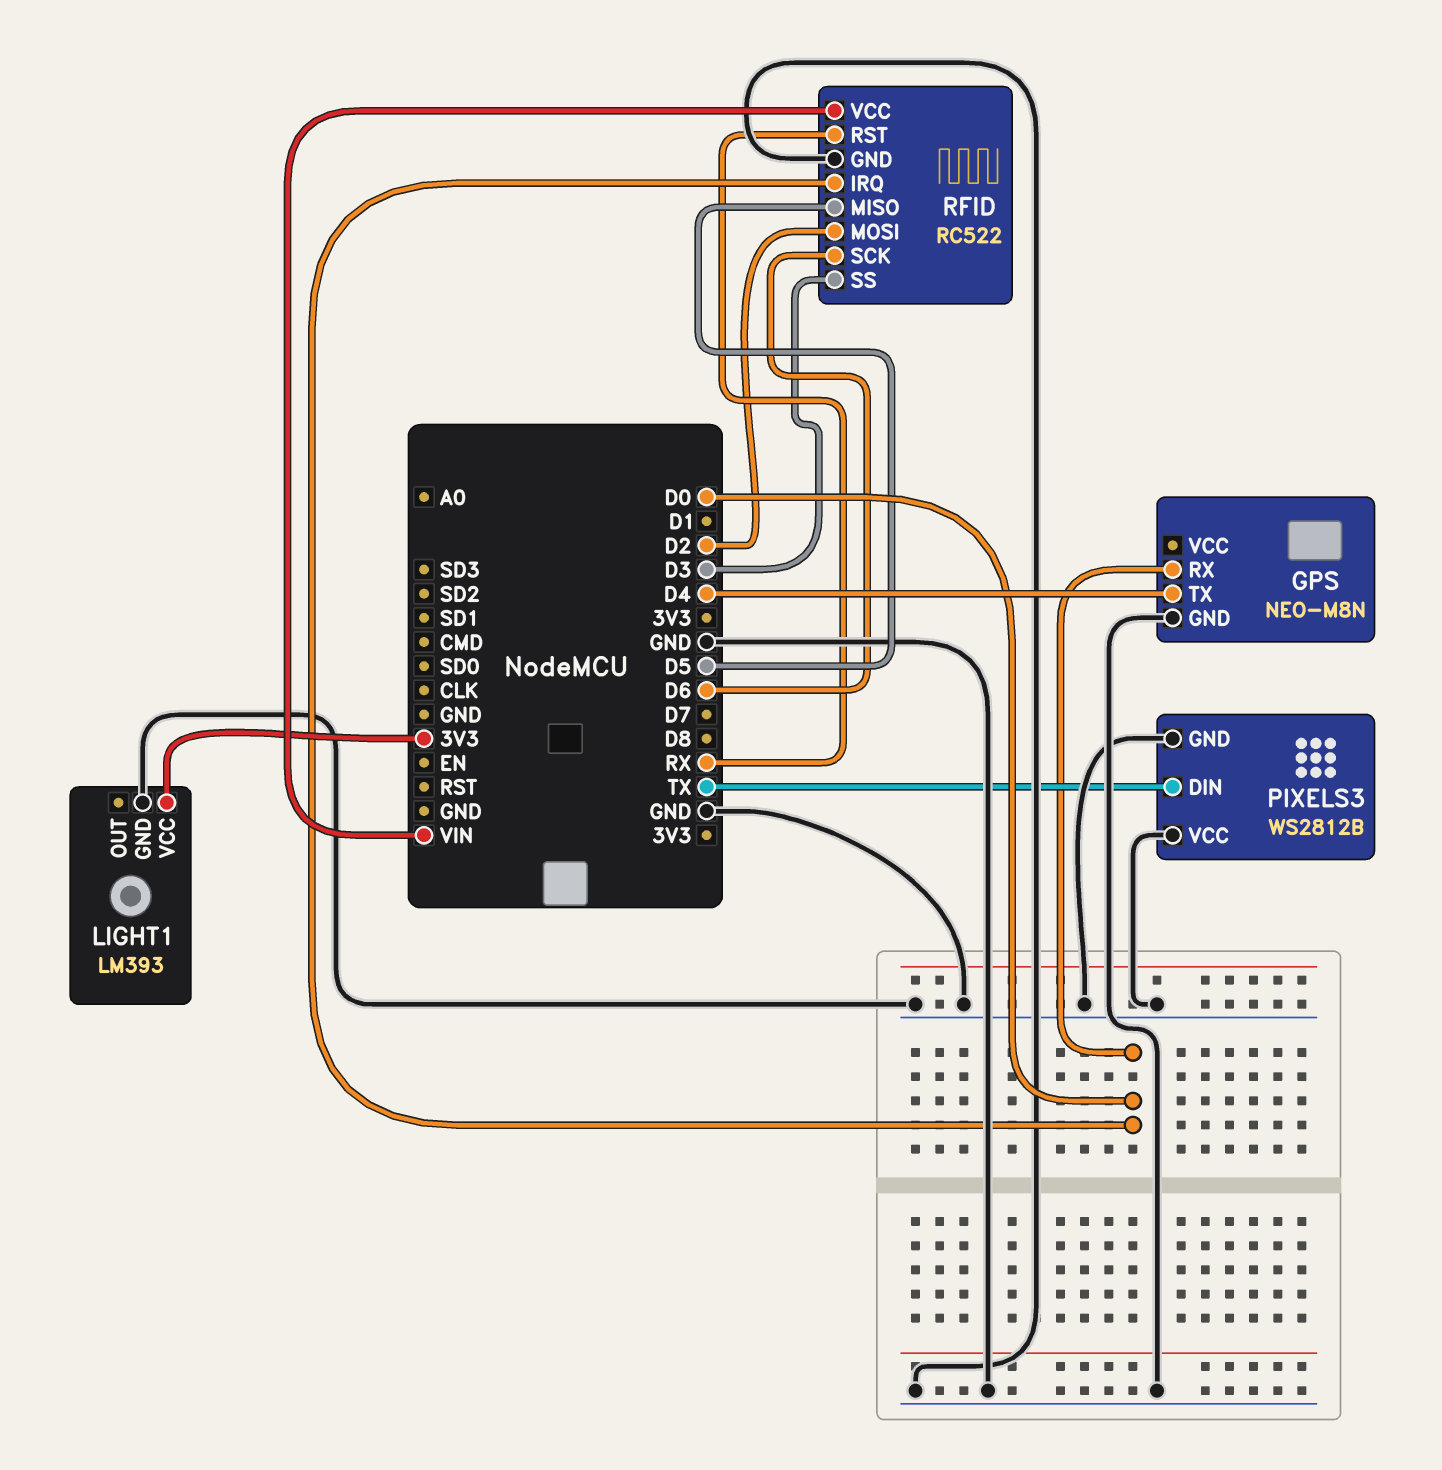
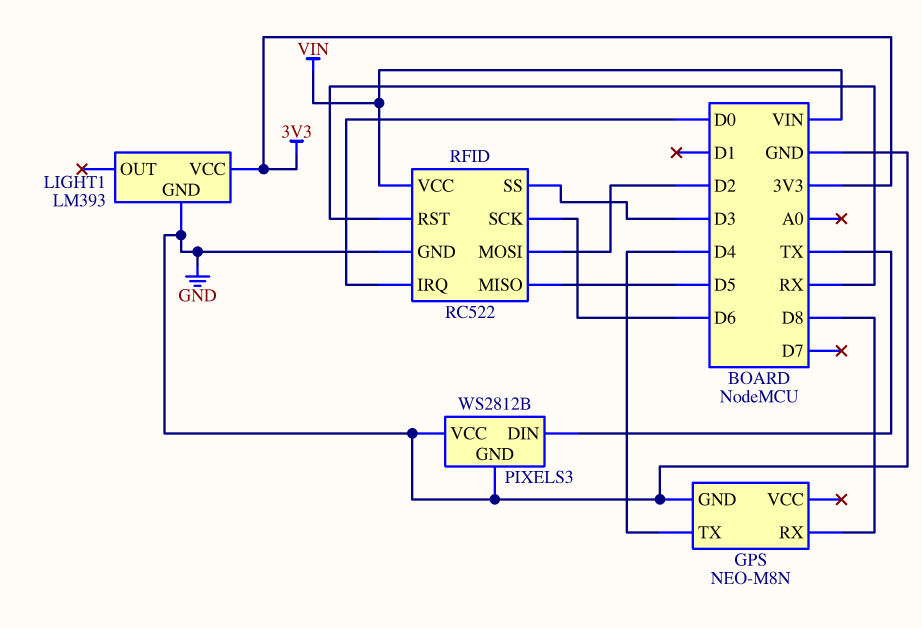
GPS pin RX: D0 -> D8

